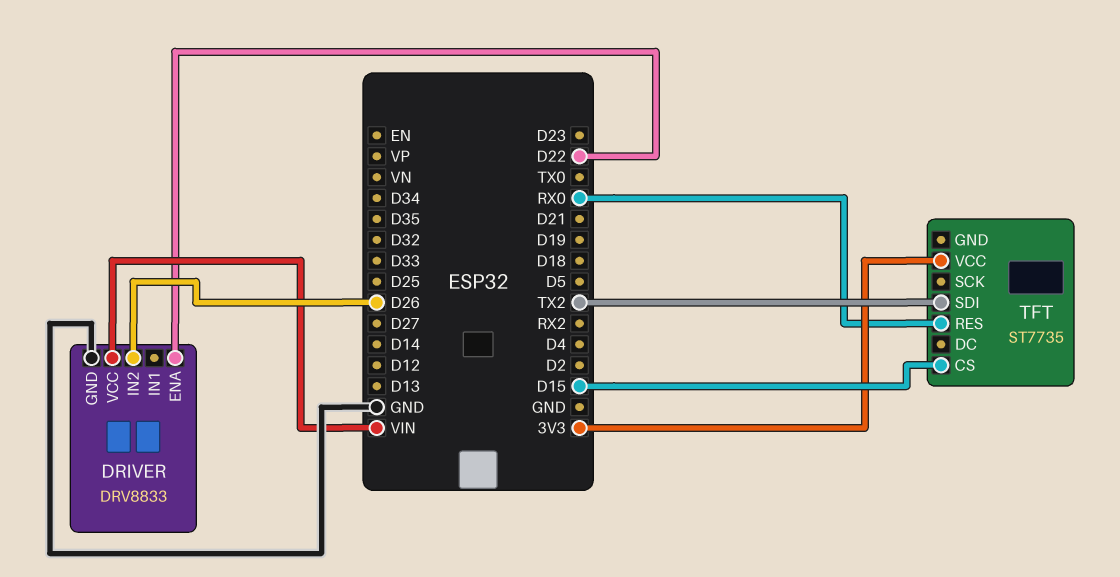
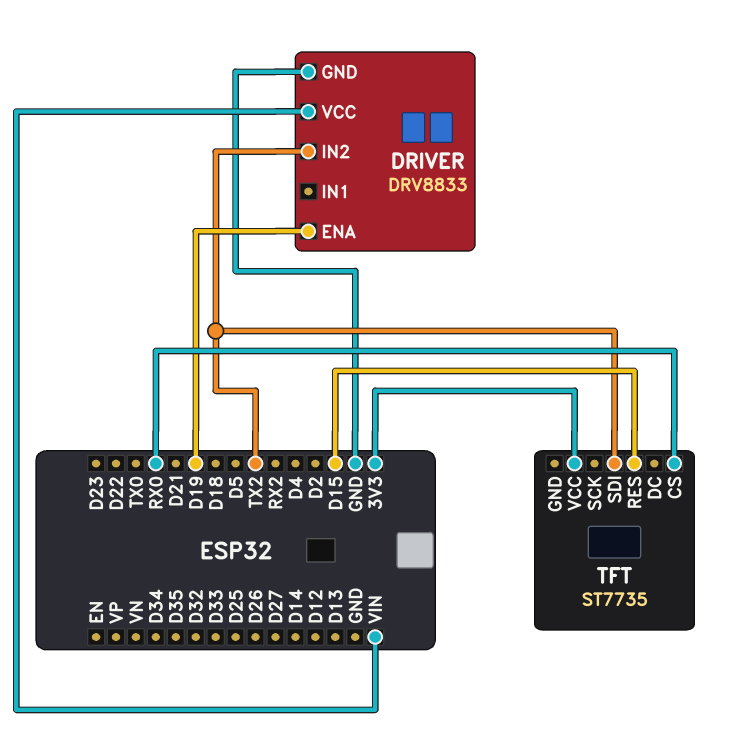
DRIVER pin ENA: D22 -> D19
DRIVER pin IN2: D26 -> TX2
TFT pin CS: D15 -> RX0
TFT pin RES: RX0 -> D15

